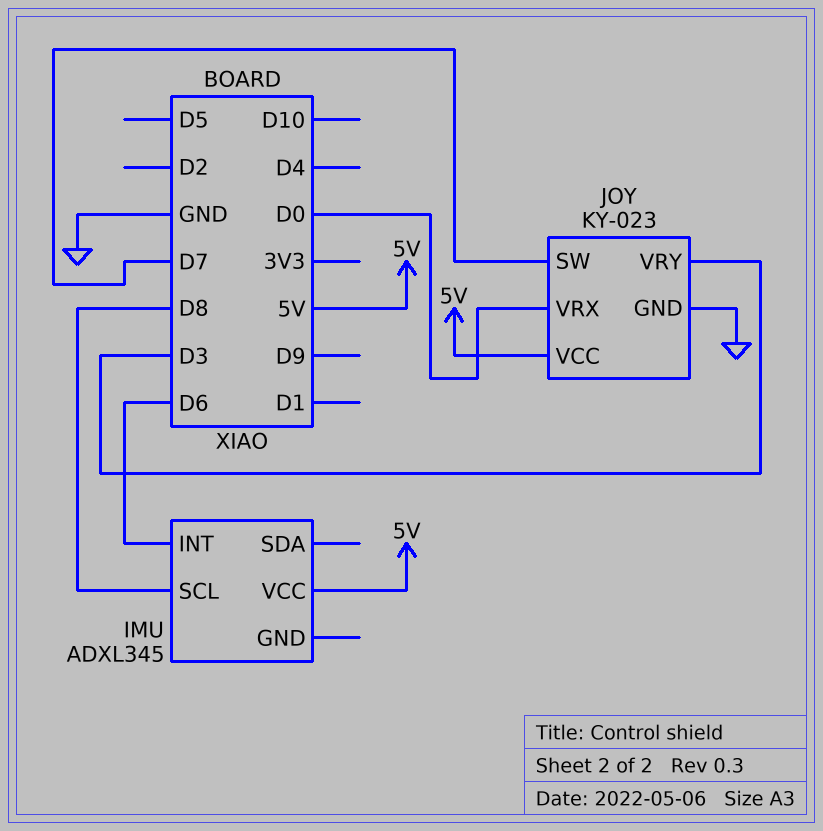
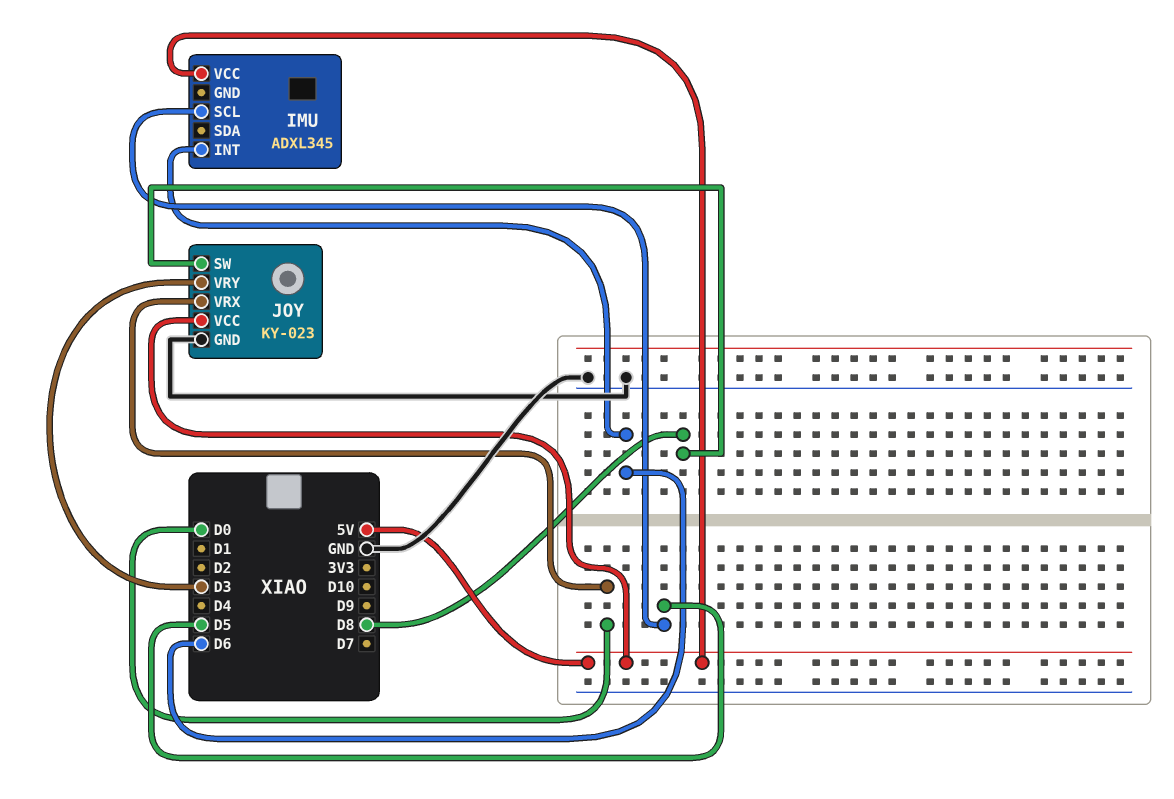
IMU pin SCL: D8 -> D5
JOY pin SW: D7 -> D8

